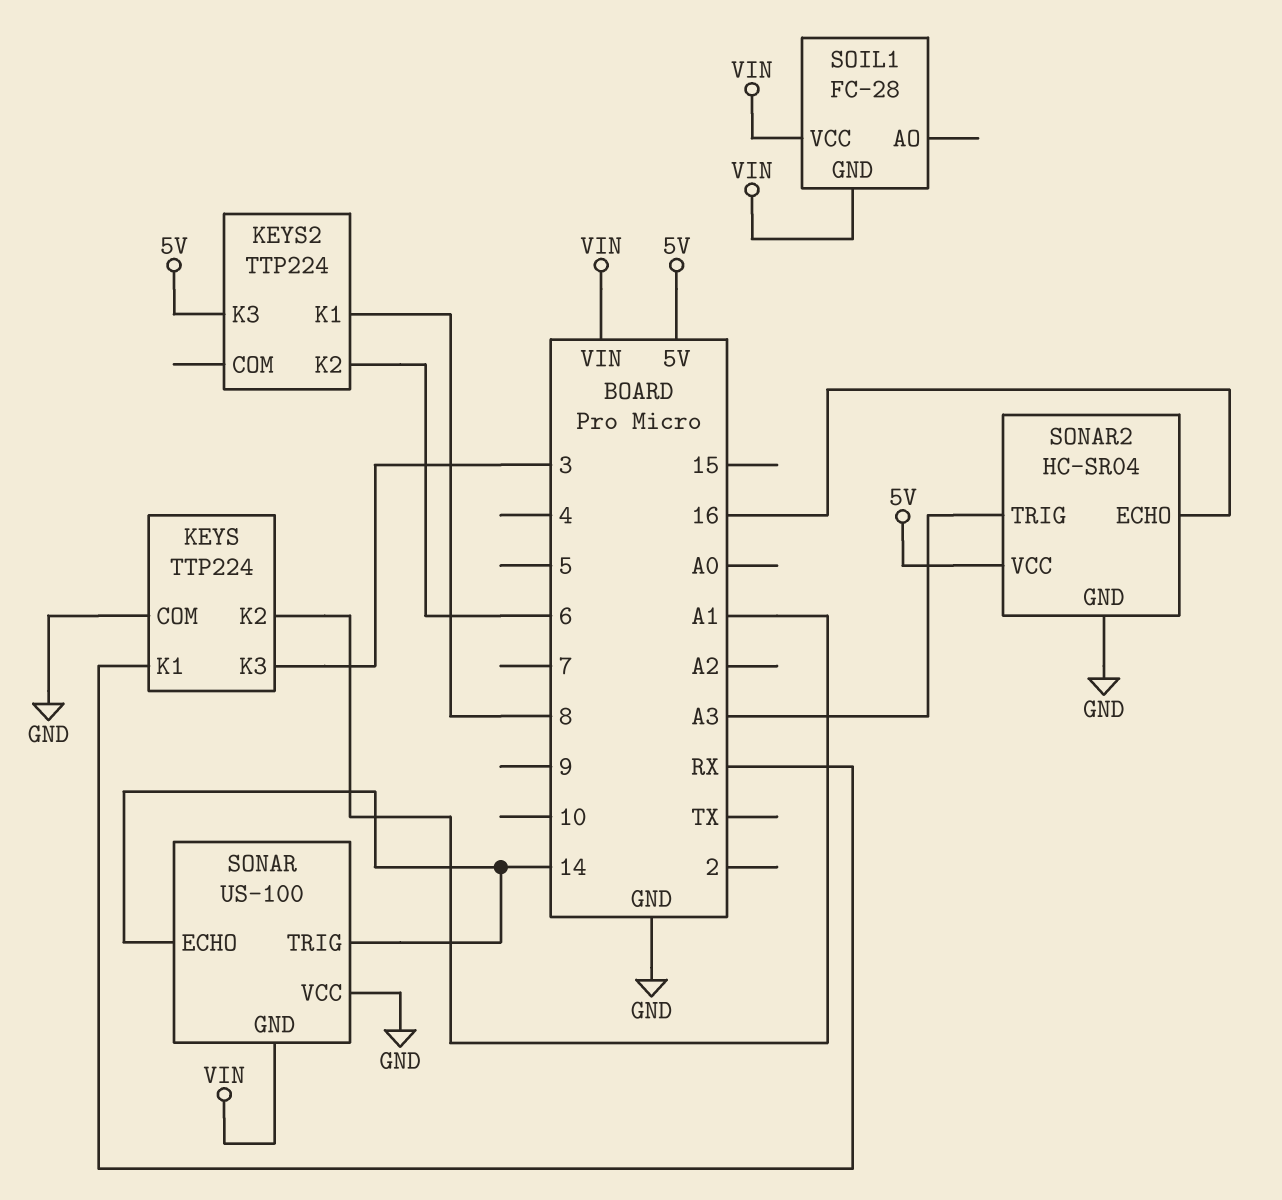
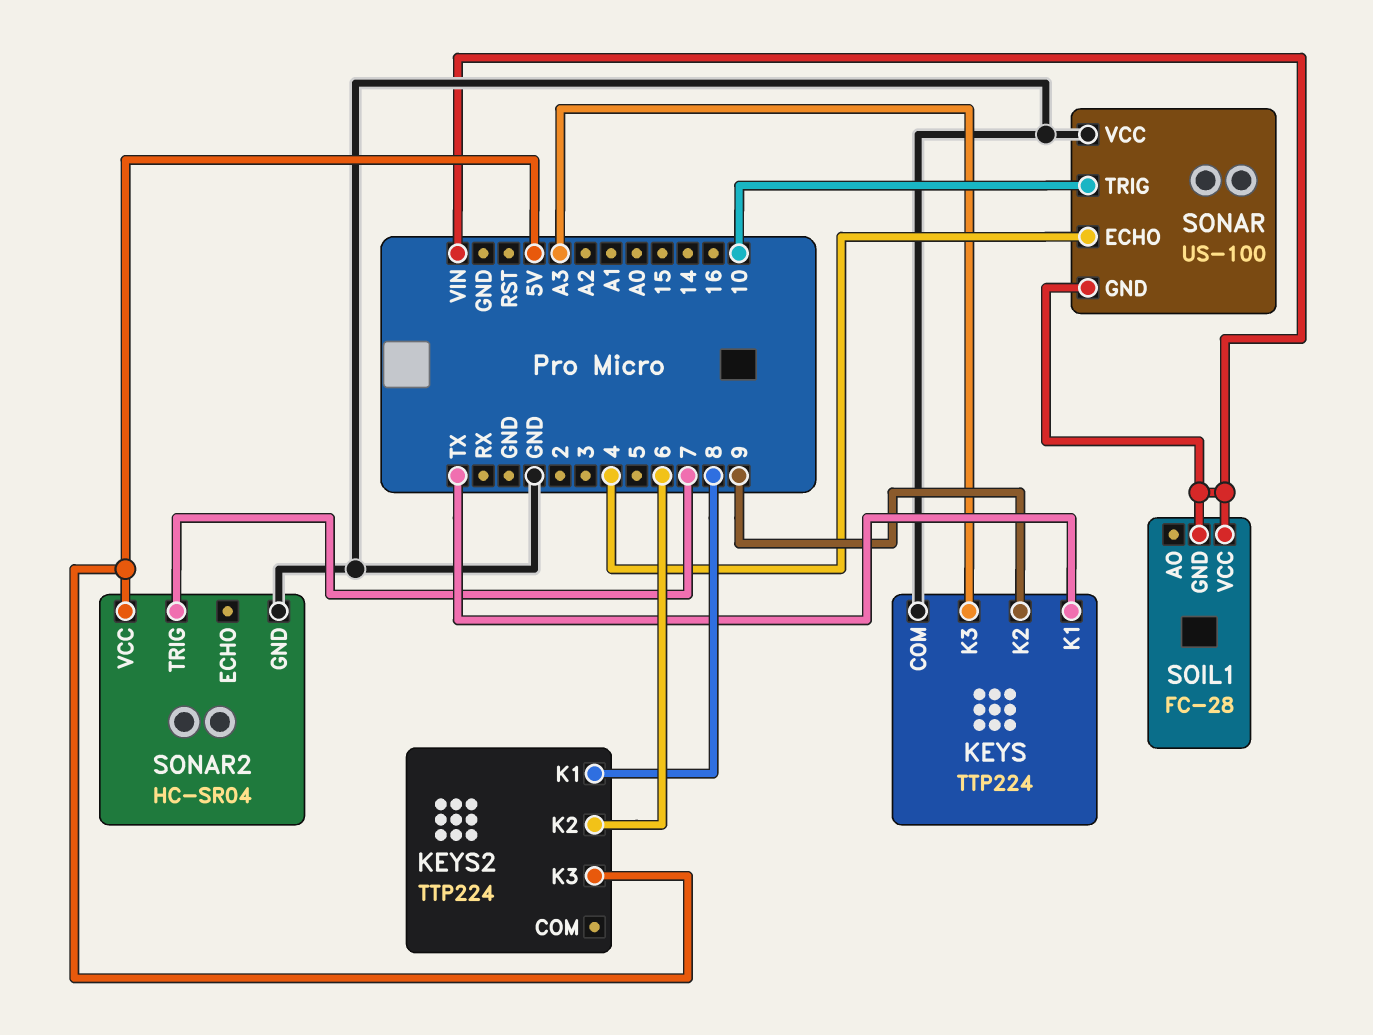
KEYS pin K1: RX -> TX
KEYS pin K2: A1 -> 9
KEYS pin K3: 3 -> A3
SONAR pin ECHO: 14 -> 4
SONAR pin TRIG: 14 -> 10
SONAR2 pin ECHO: 16 -> none
SONAR2 pin TRIG: A3 -> 7

